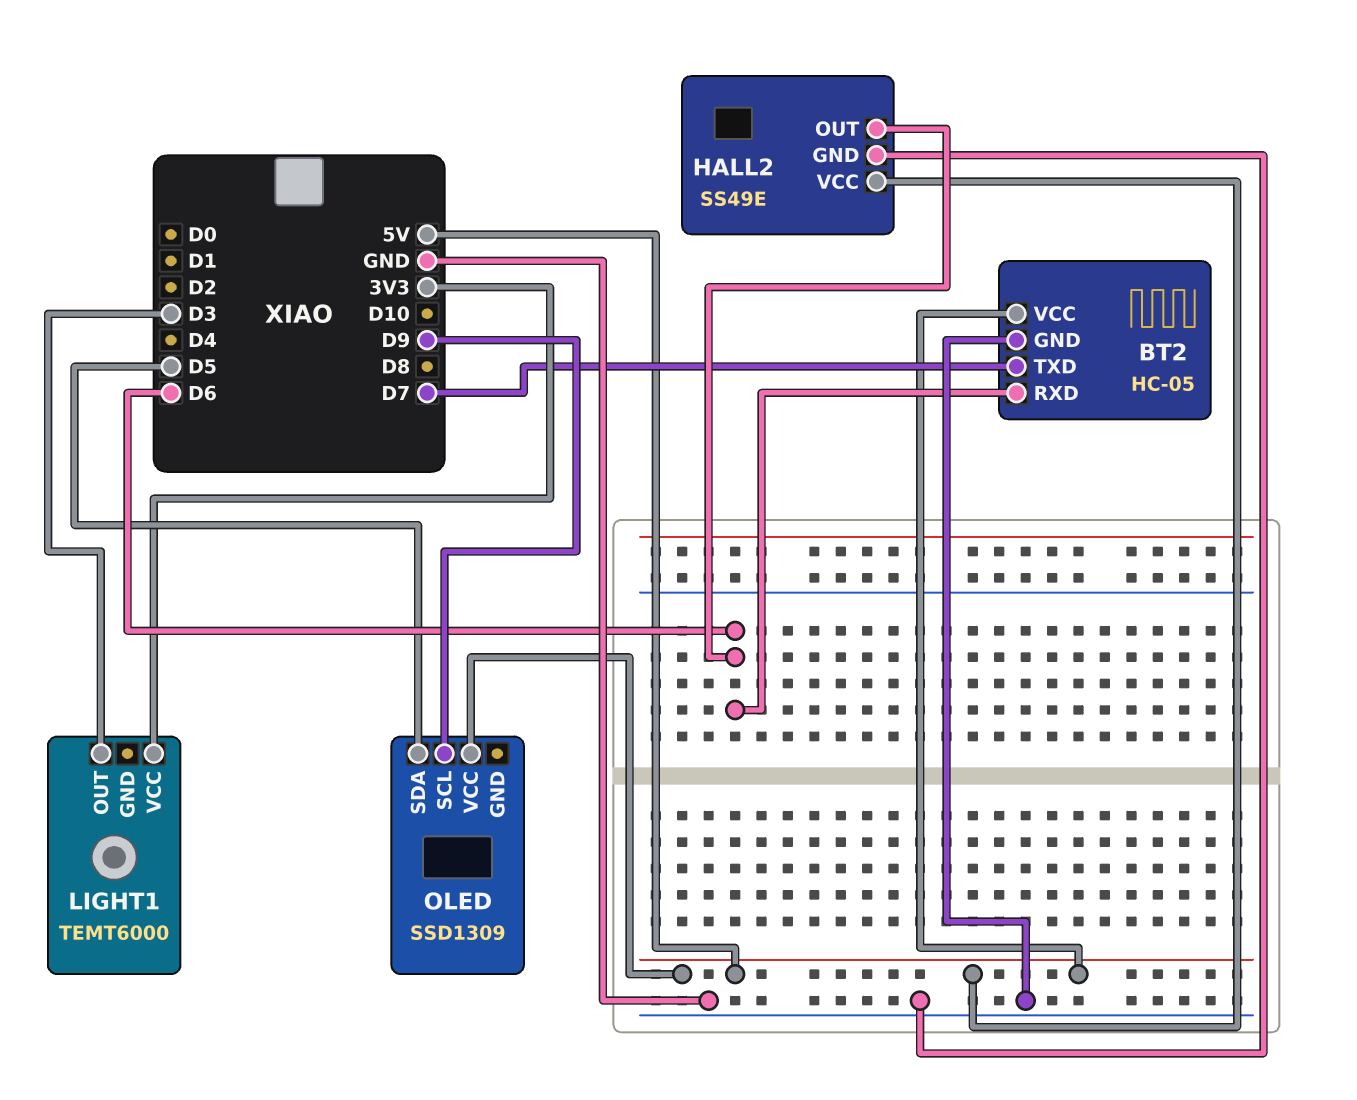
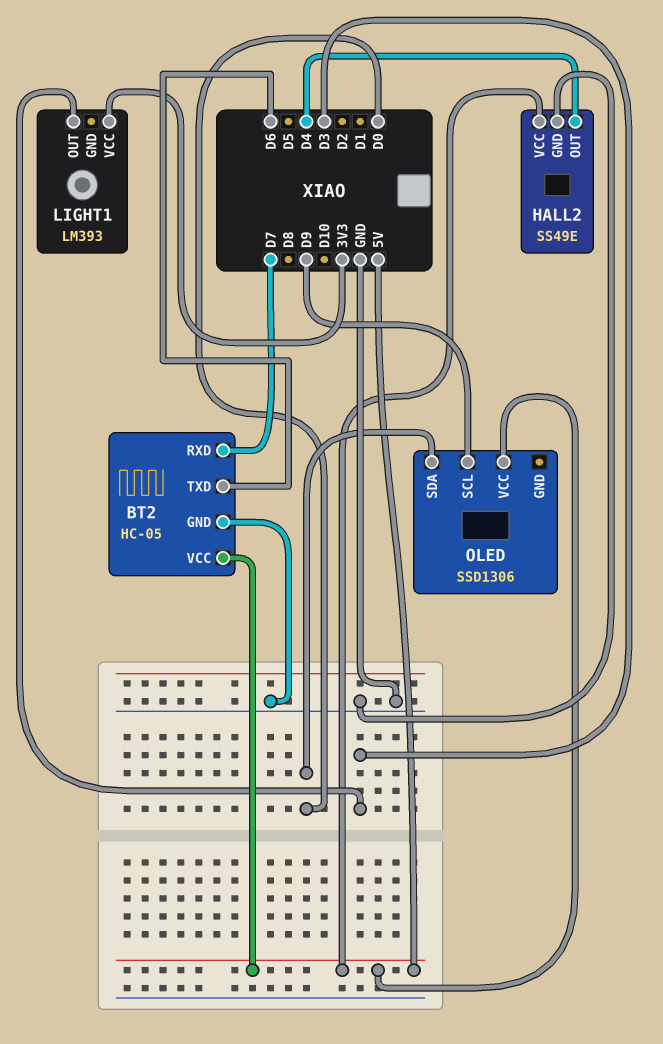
BT2 pin RXD: D6 -> D7
BT2 pin TXD: D7 -> D6
HALL2 pin OUT: D6 -> D4
LIGHT1: TEMT6000 -> LM393
OLED: SSD1309 -> SSD1306
OLED pin SDA: D5 -> D0

